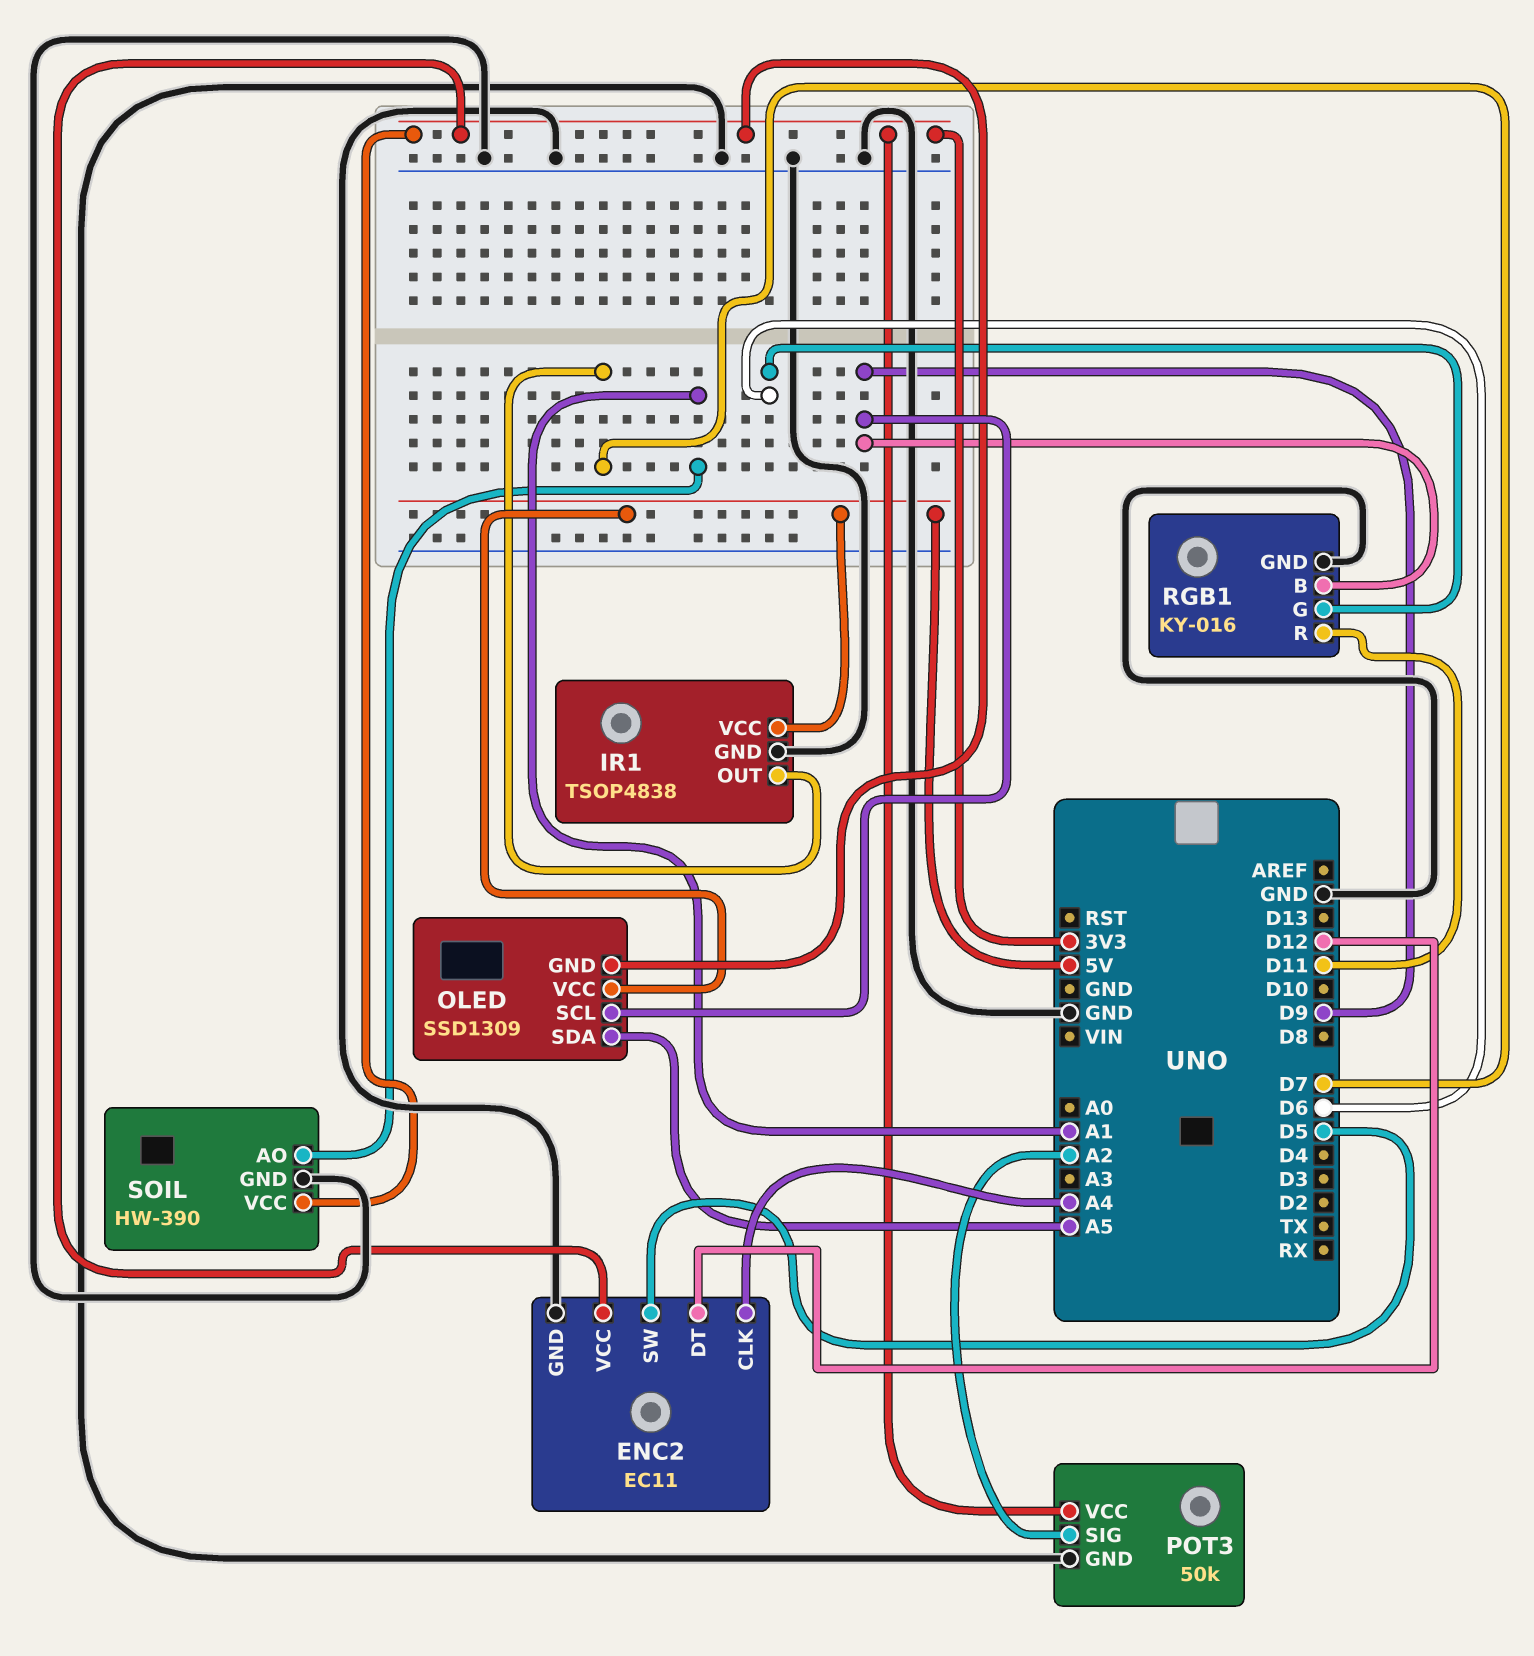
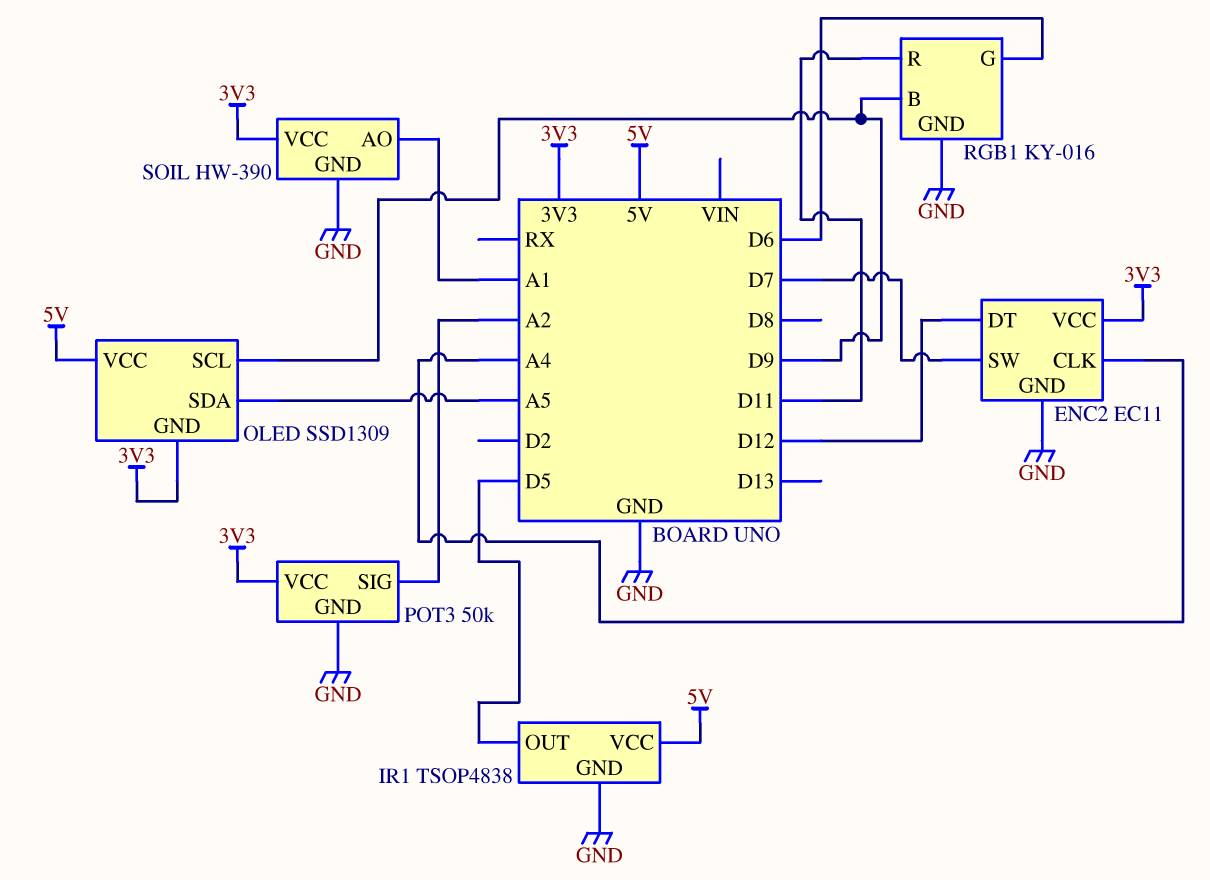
ENC2 pin SW: D5 -> D7
IR1 pin OUT: D7 -> D5

